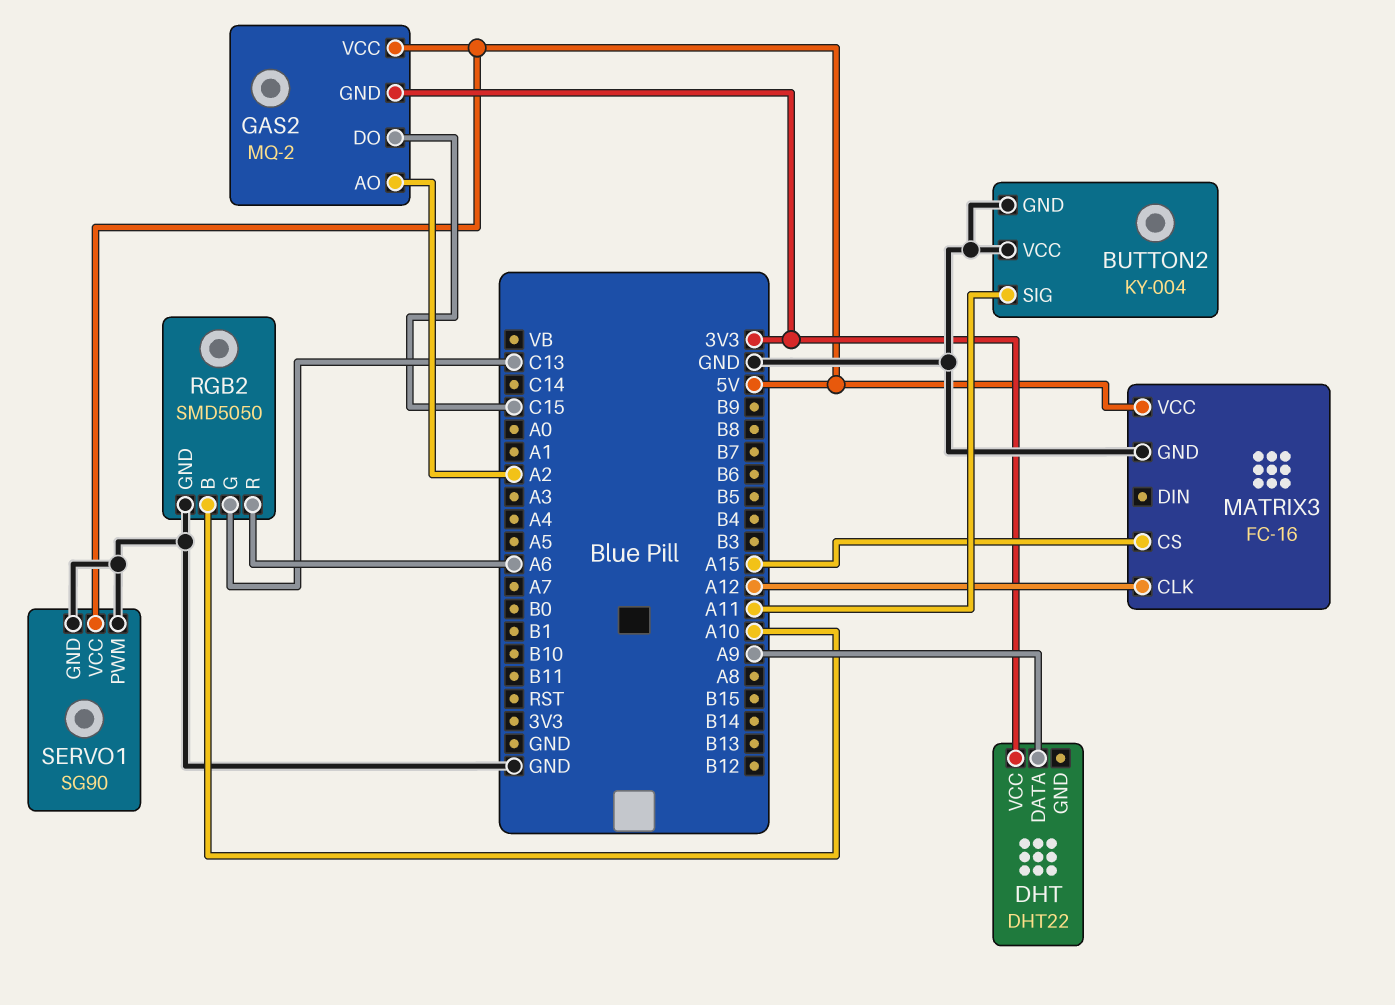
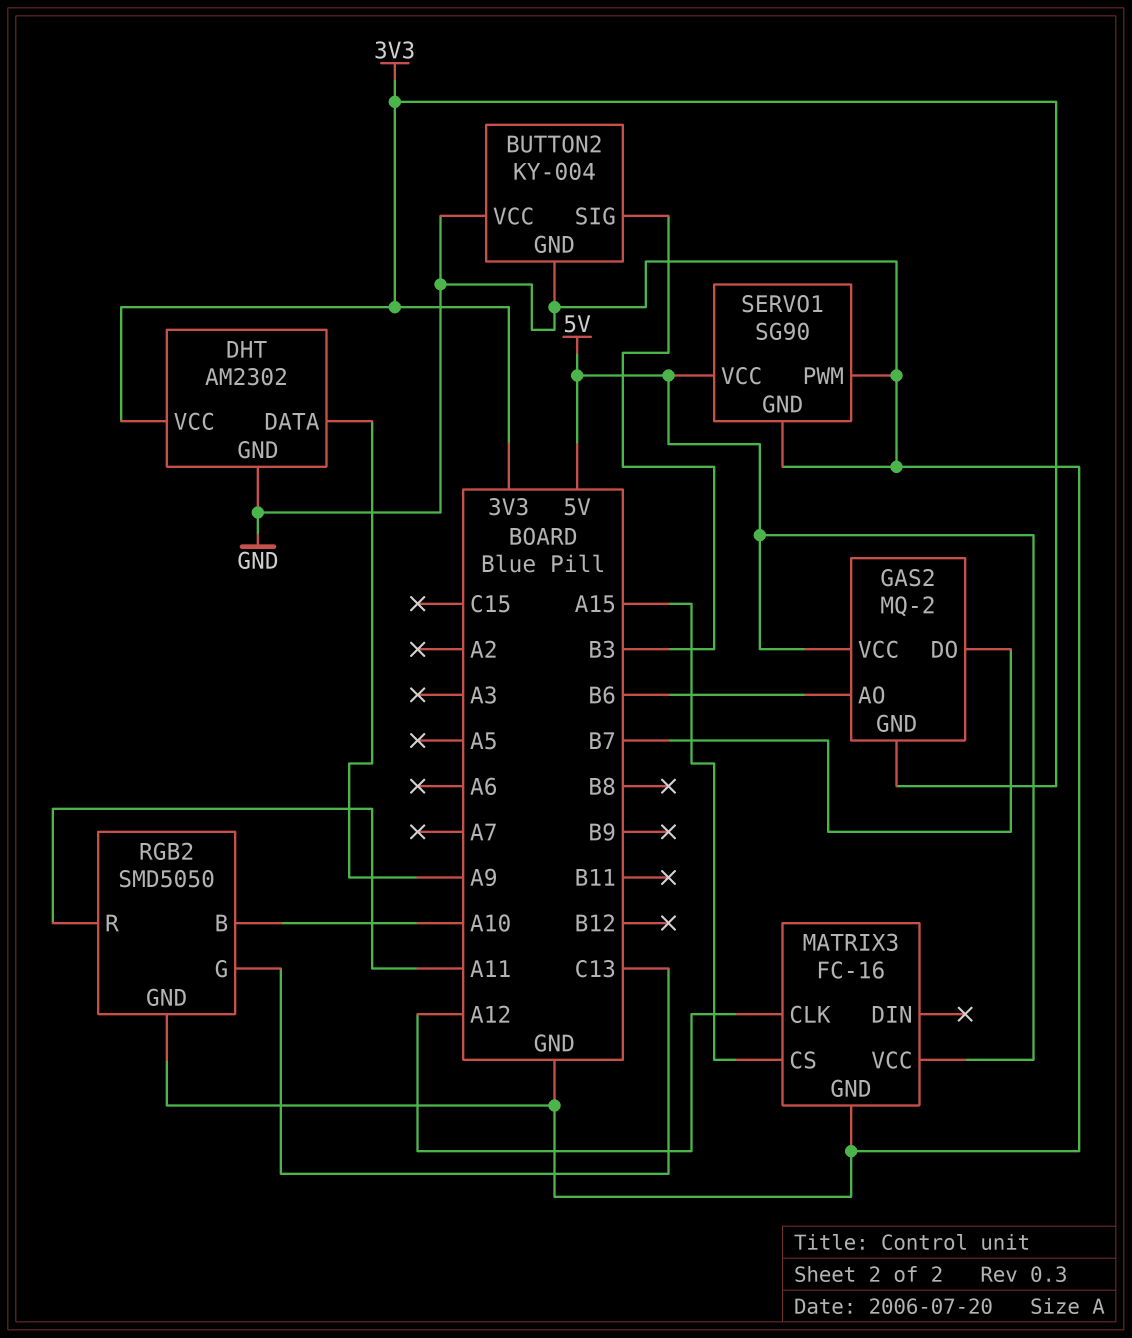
BUTTON2 pin SIG: A11 -> B3
DHT: DHT22 -> AM2302
DHT pin GND: none -> GND
GAS2 pin AO: A2 -> B6
GAS2 pin DO: C15 -> B7
RGB2 pin R: A6 -> A11

